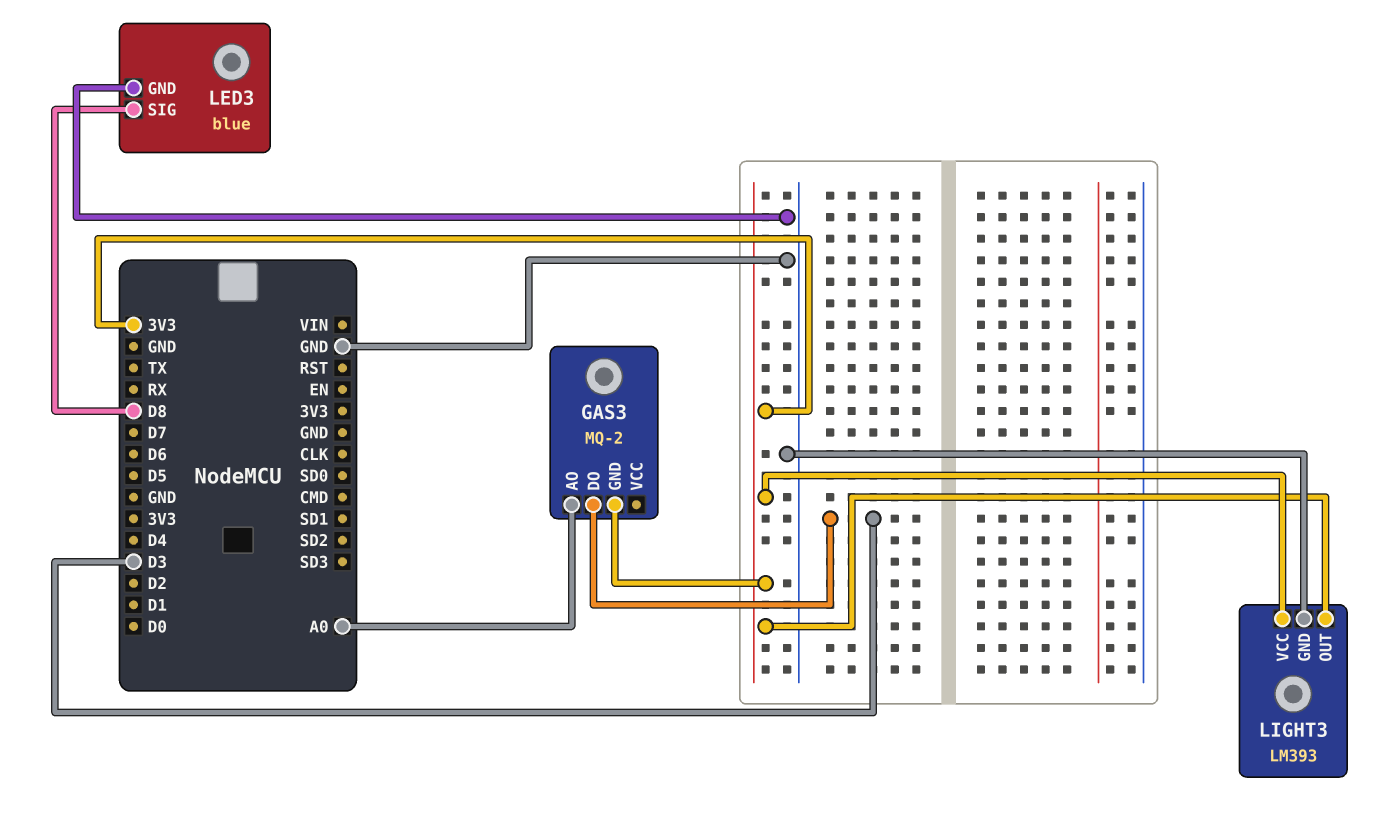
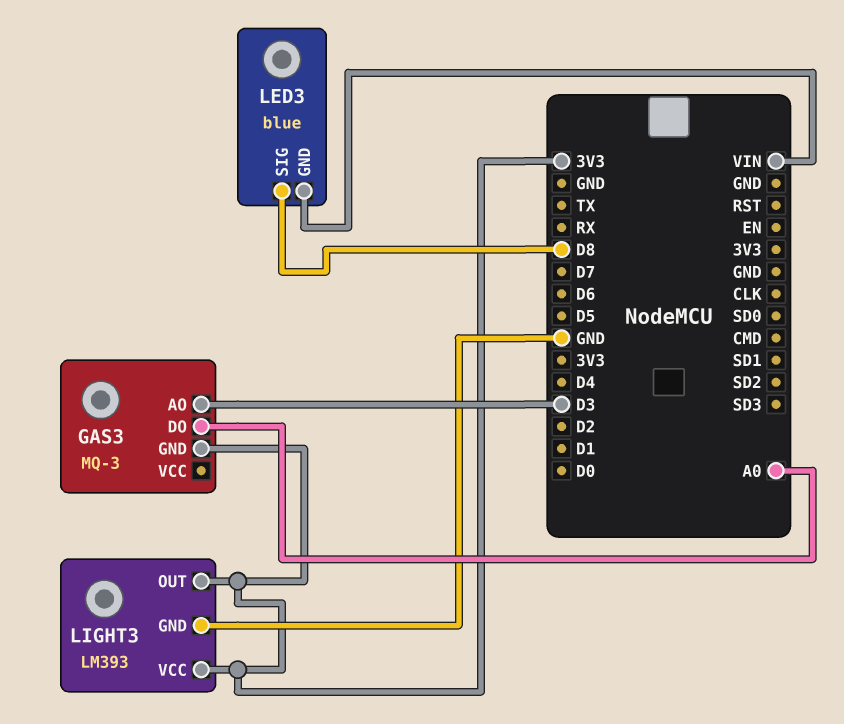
GAS3: MQ-2 -> MQ-3
GAS3 pin AO: A0 -> D3
GAS3 pin DO: D3 -> A0
LED3 pin GND: GND -> VIN

